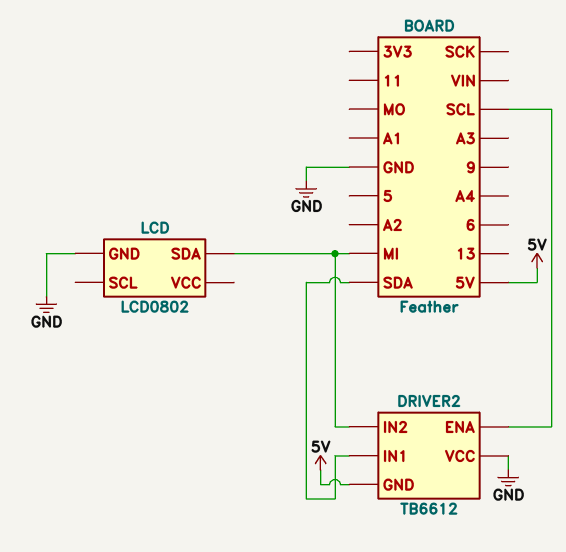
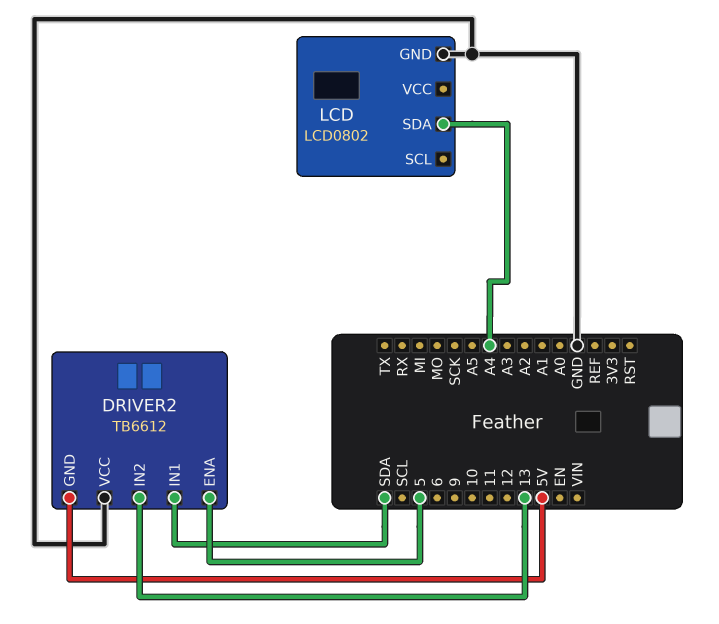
DRIVER2 pin ENA: SCL -> 5
DRIVER2 pin IN2: MI -> 13
LCD pin SDA: MI -> A4

